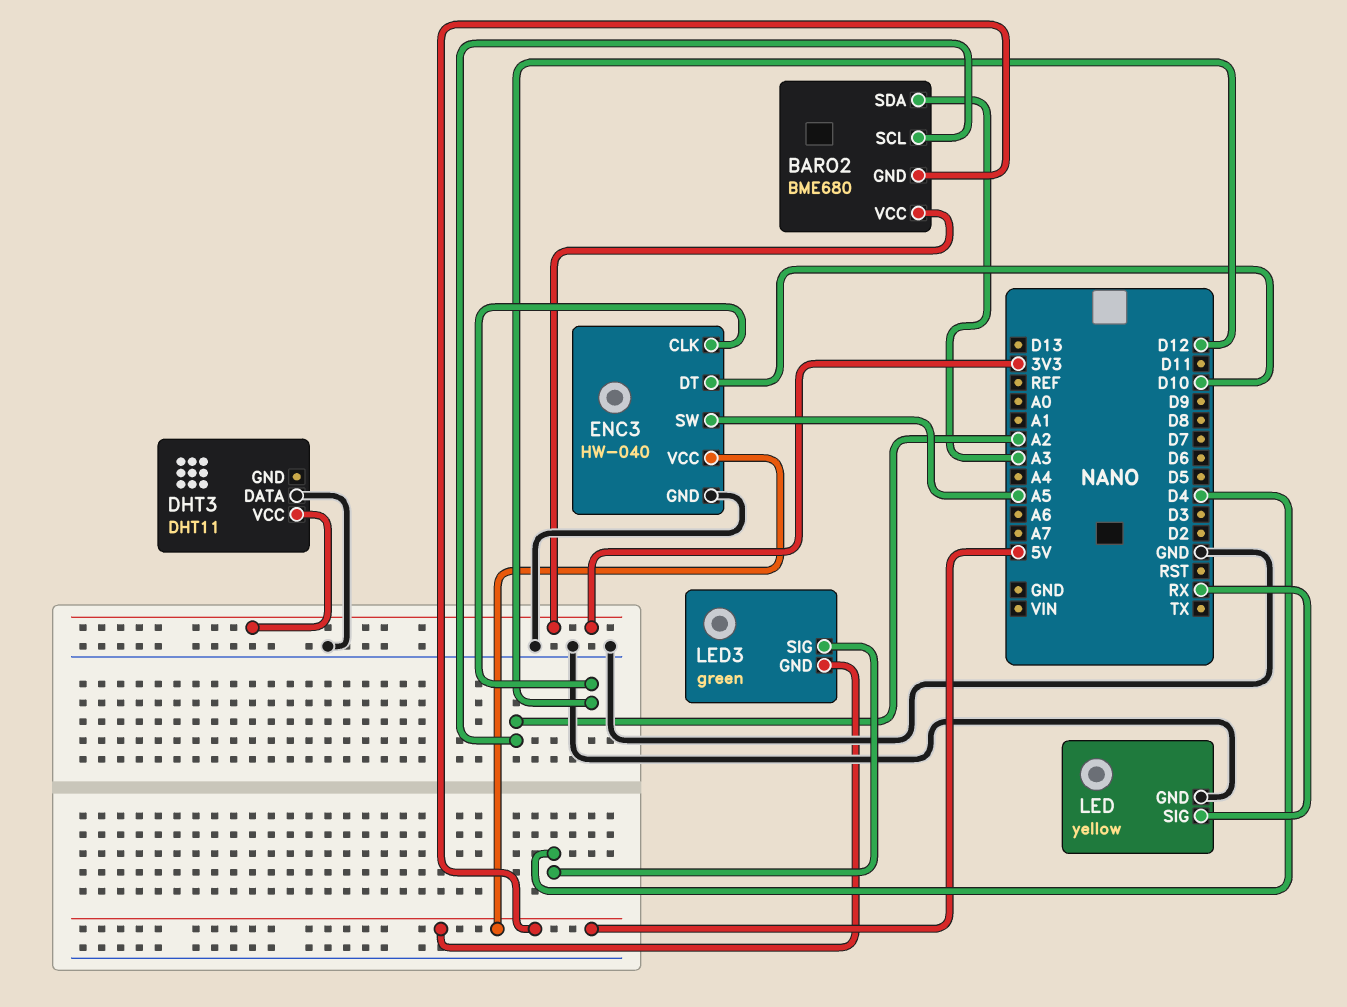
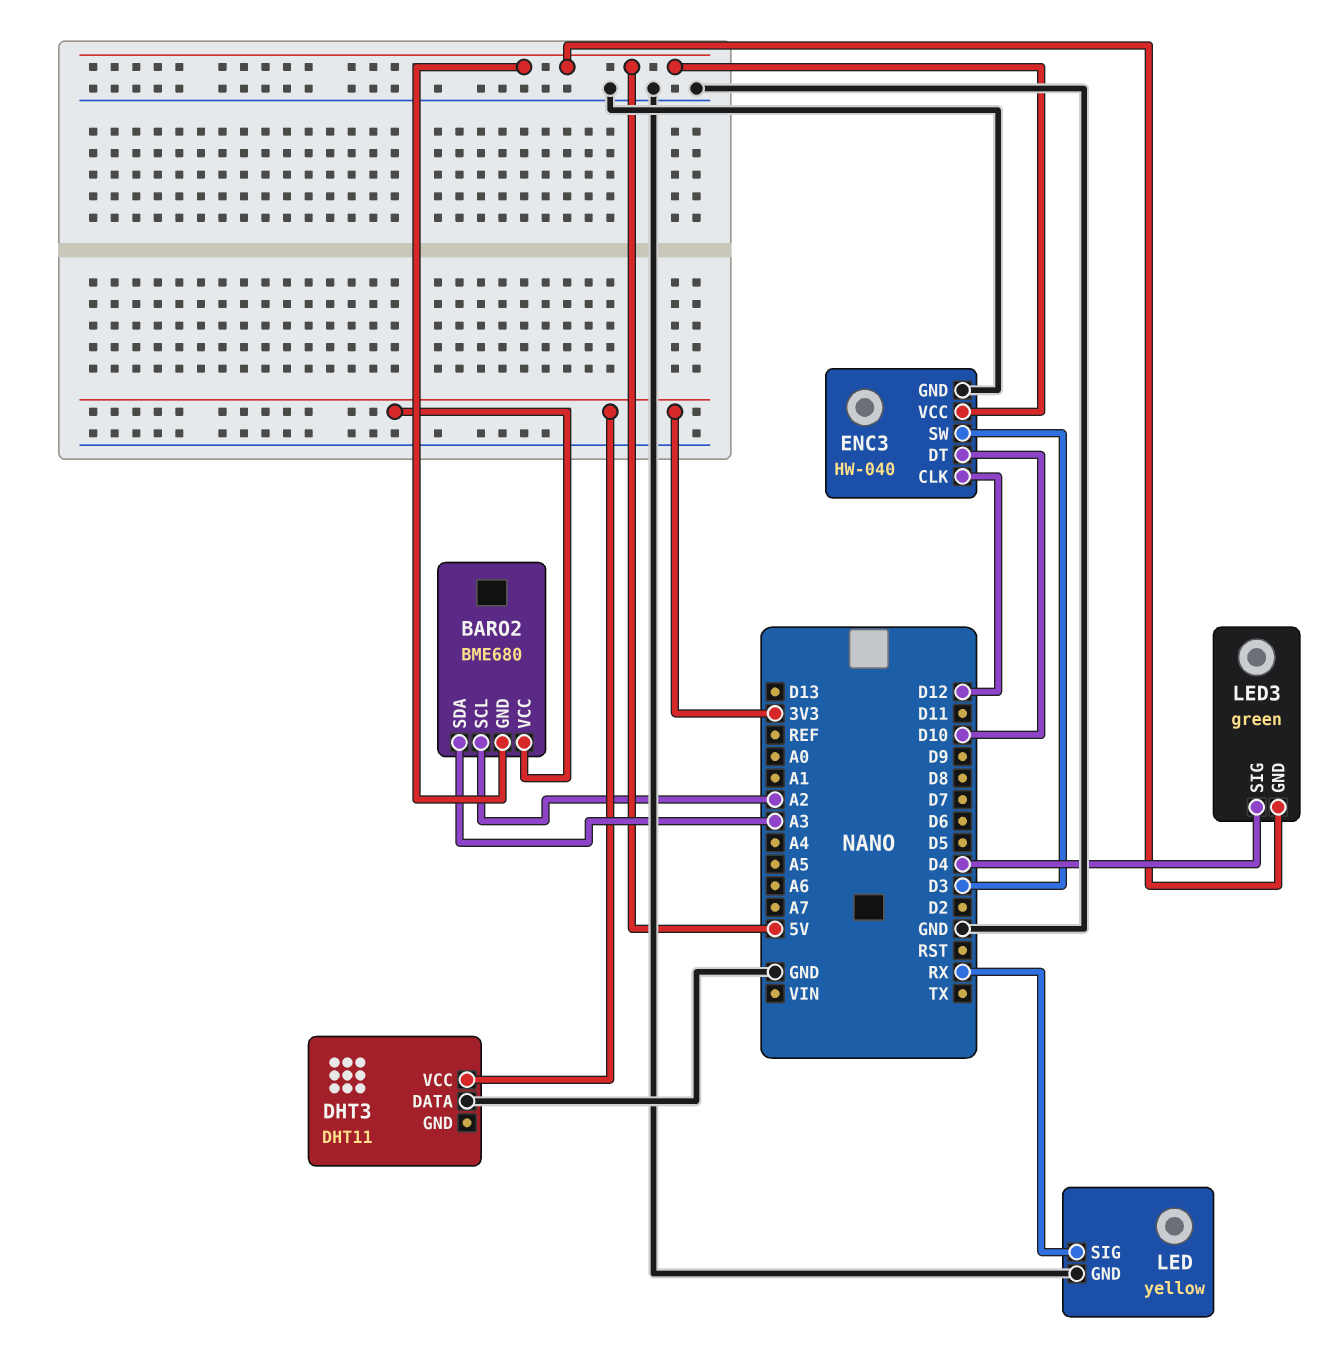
ENC3 pin SW: A5 -> D3

